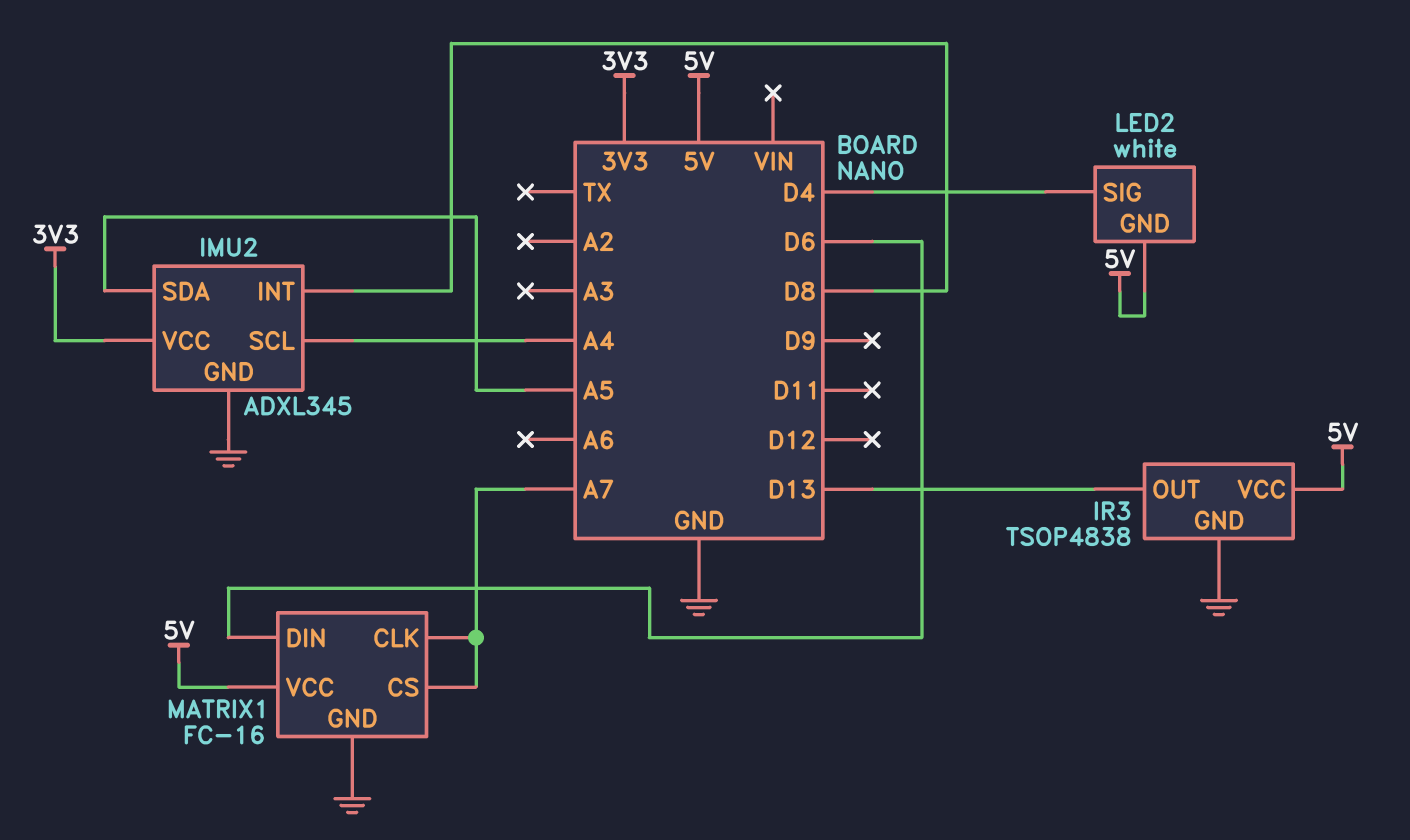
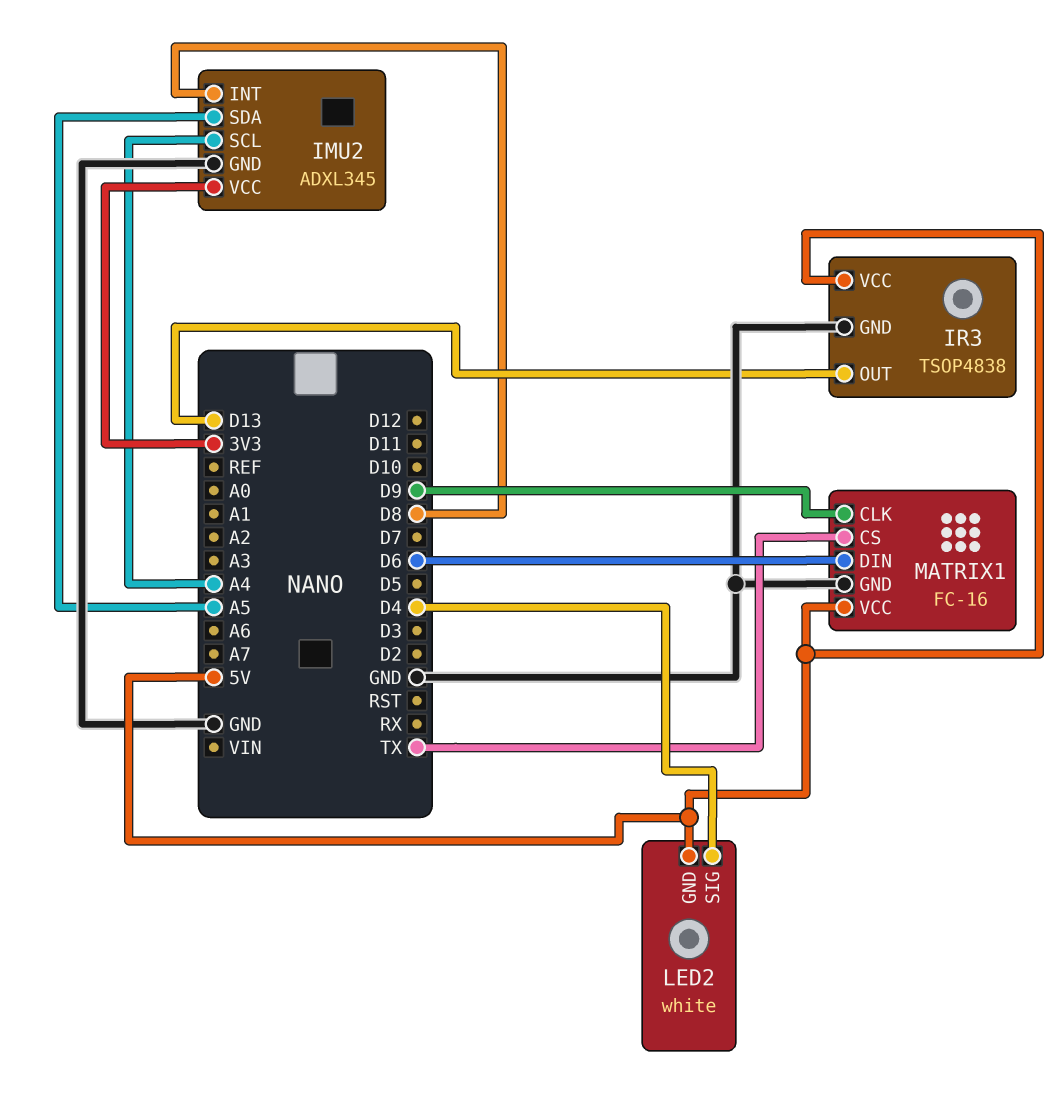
MATRIX1 pin CLK: A7 -> D9
MATRIX1 pin CS: A7 -> TX

